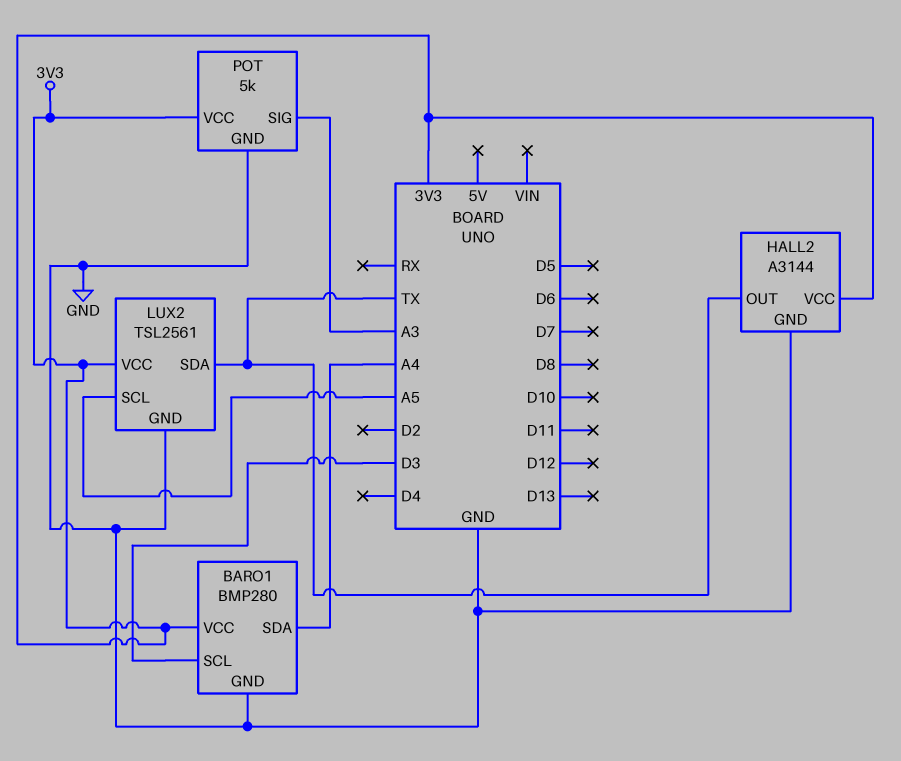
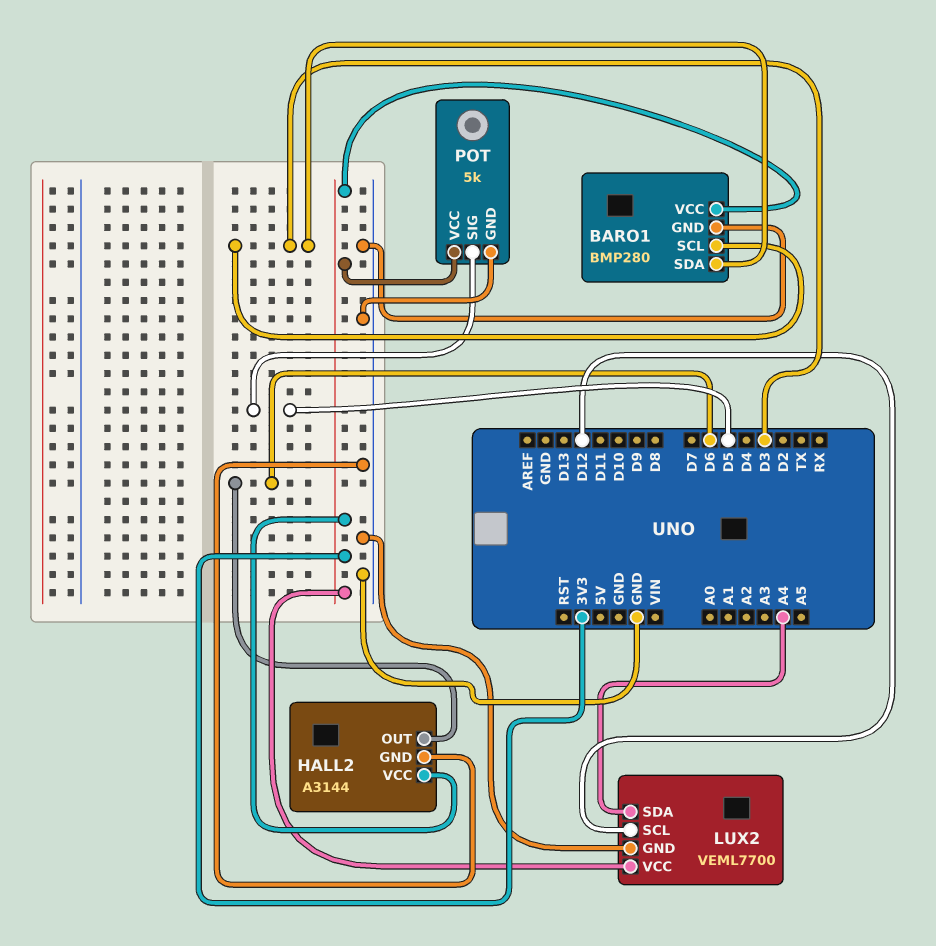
BARO1 pin SDA: A4 -> D3
HALL2 pin OUT: TX -> D6
LUX2: TSL2561 -> VEML7700
LUX2 pin SCL: A5 -> D12
LUX2 pin SDA: TX -> A4
POT pin SIG: A3 -> D5

